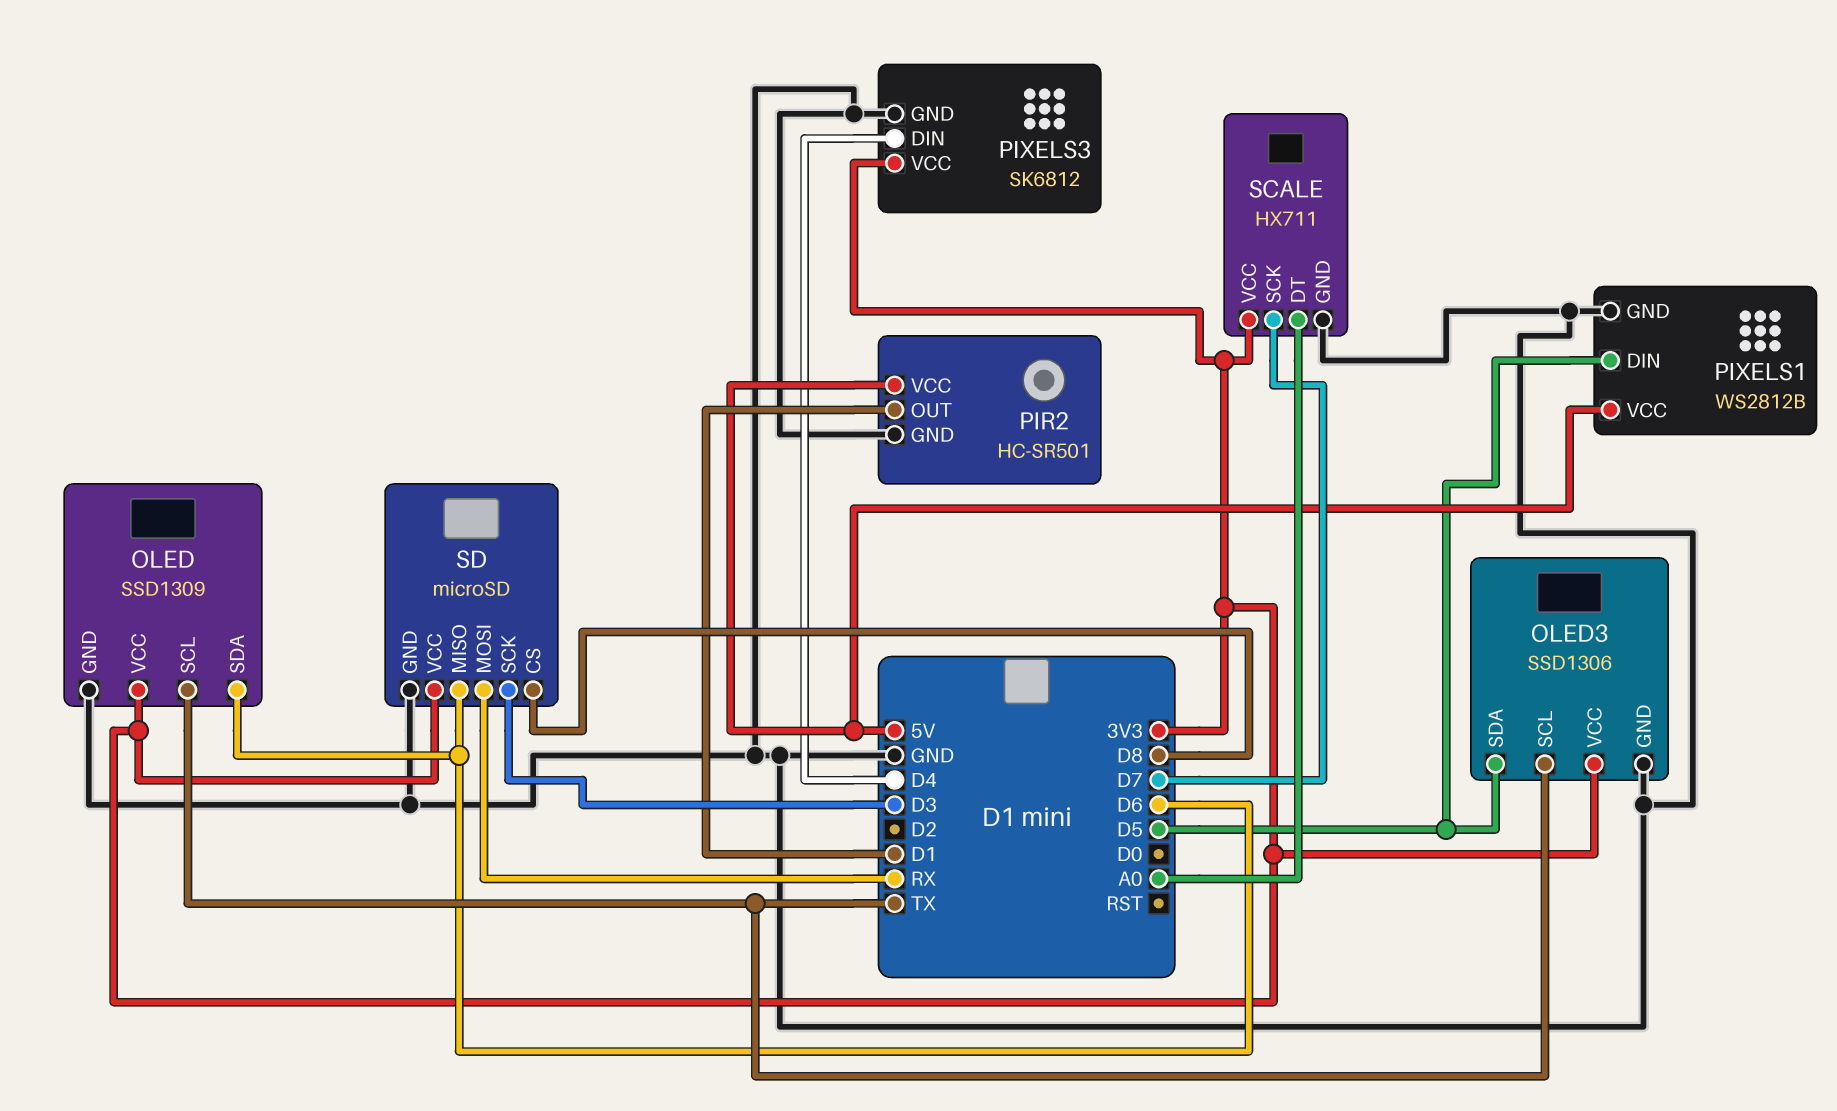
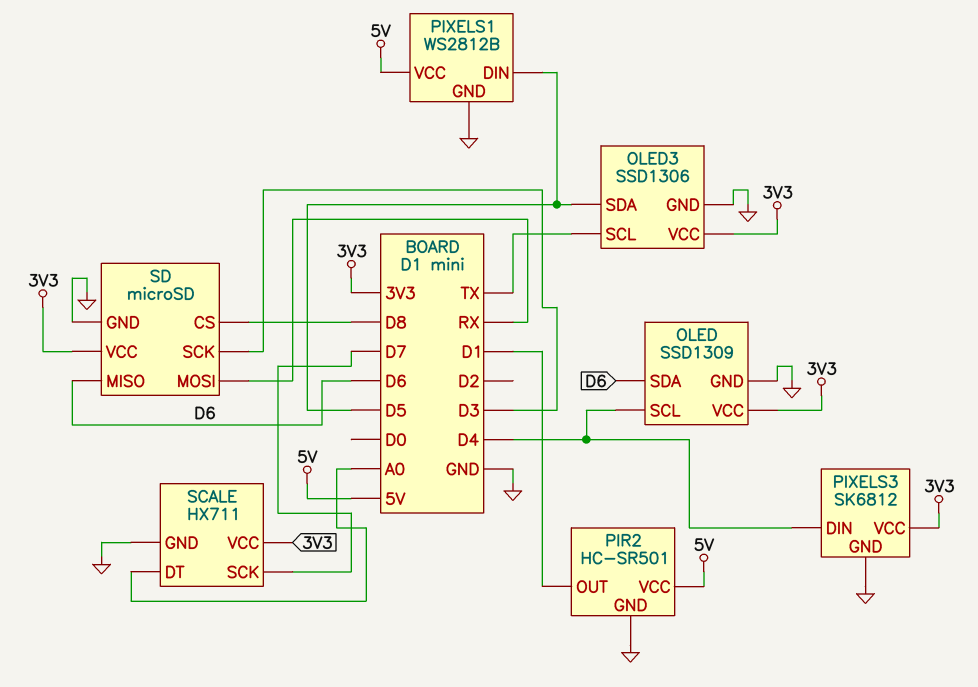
OLED pin SCL: TX -> D4

